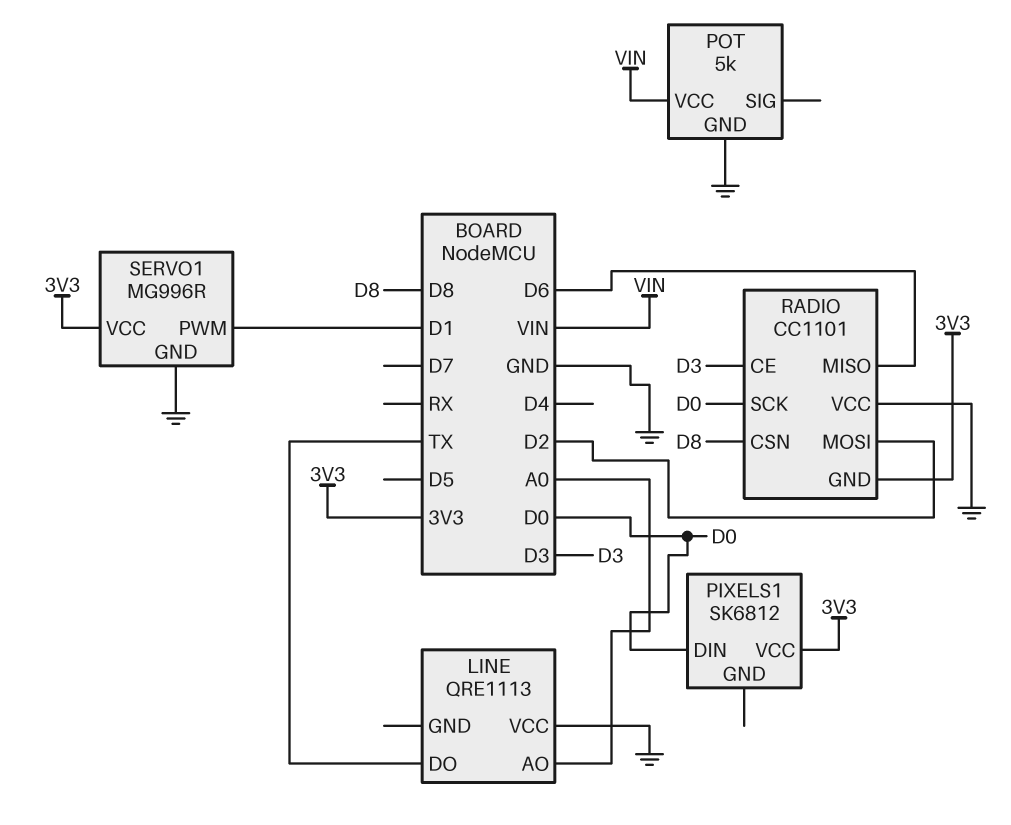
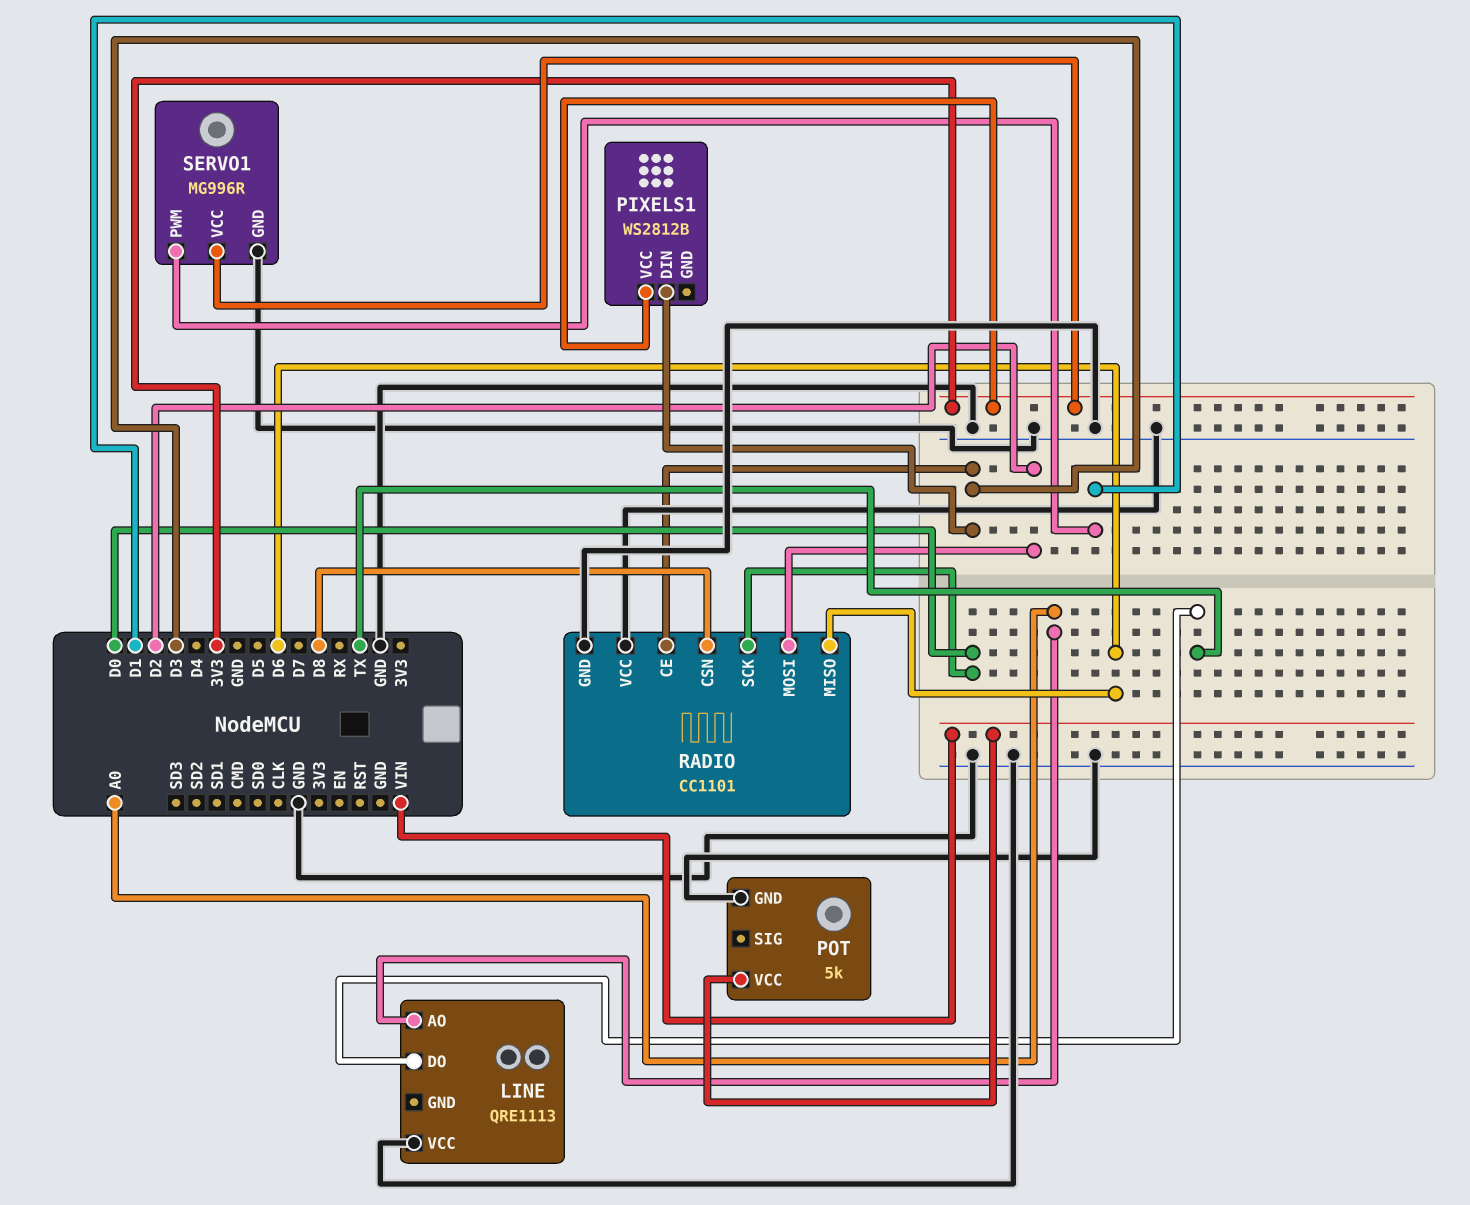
PIXELS1: SK6812 -> WS2812B
PIXELS1 pin DIN: D0 -> D3
RADIO pin GND: 3V3 -> GND

